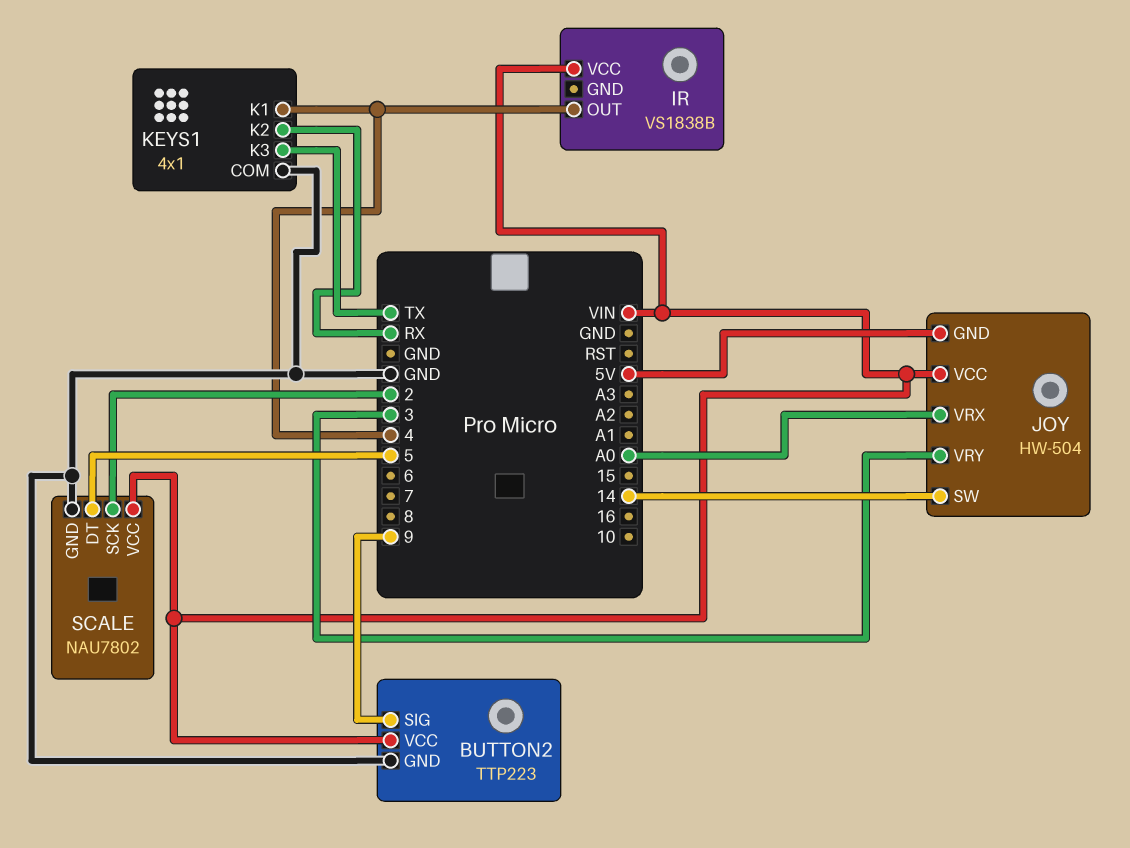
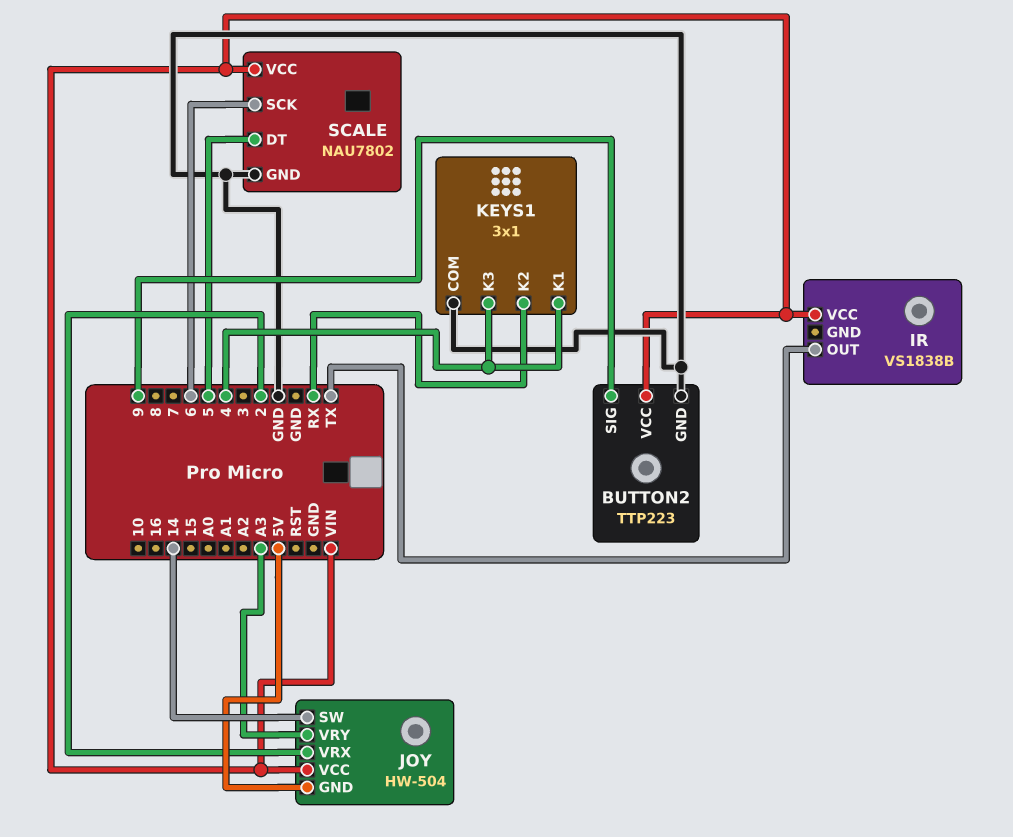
IR pin OUT: 4 -> TX
JOY pin VRX: A0 -> 2
JOY pin VRY: 3 -> A3
KEYS1: 4x1 -> 3x1
KEYS1 pin K3: TX -> 4
SCALE pin SCK: 2 -> 6

